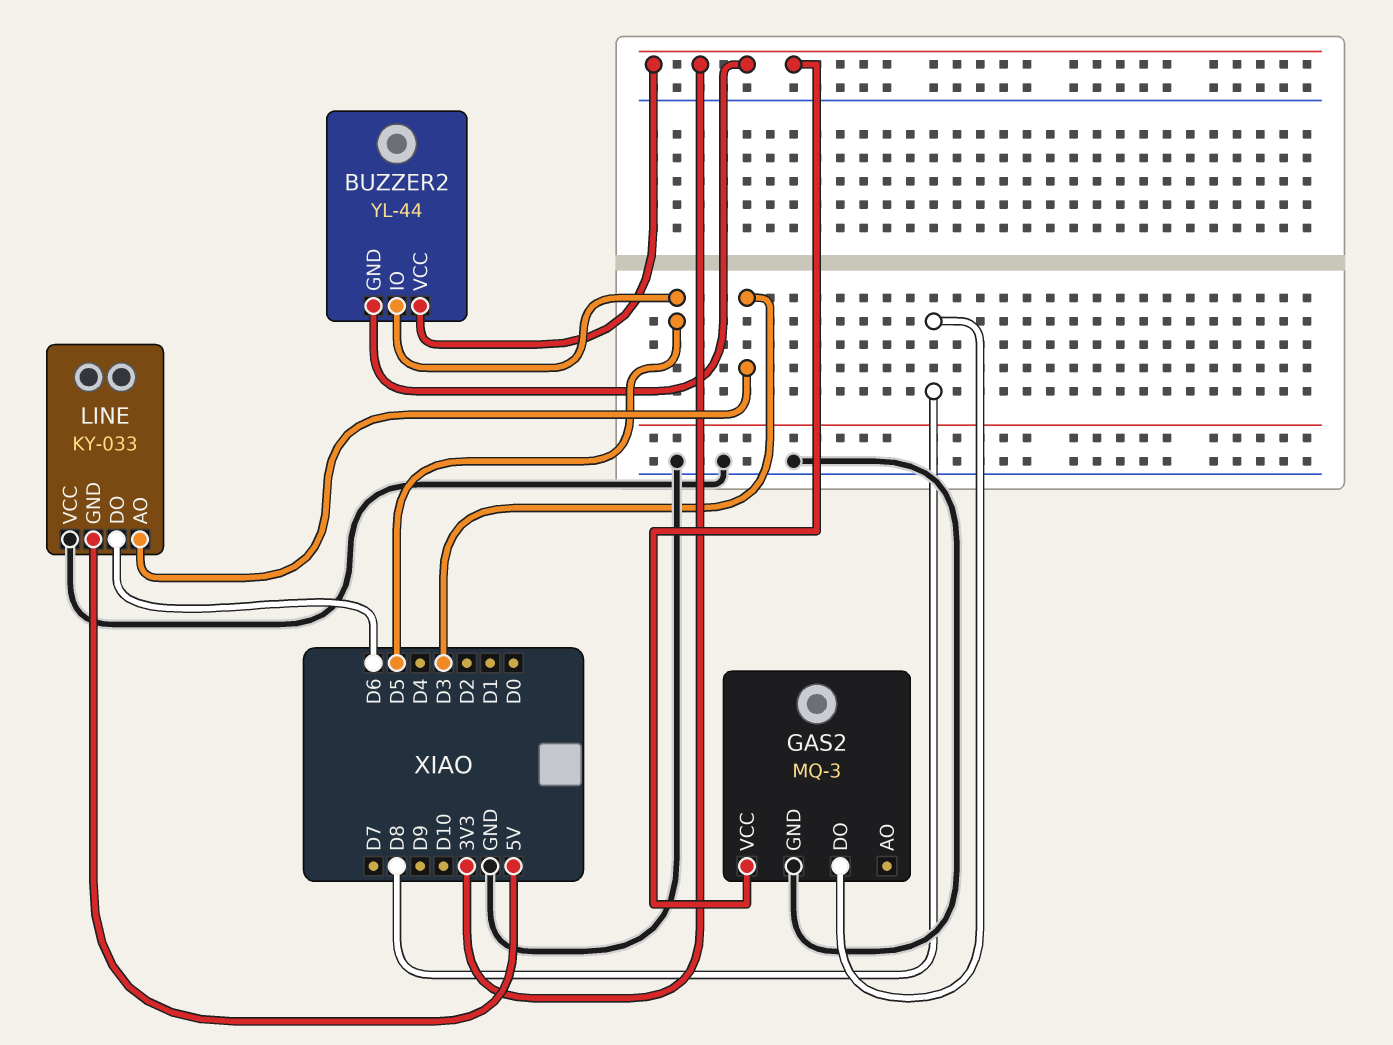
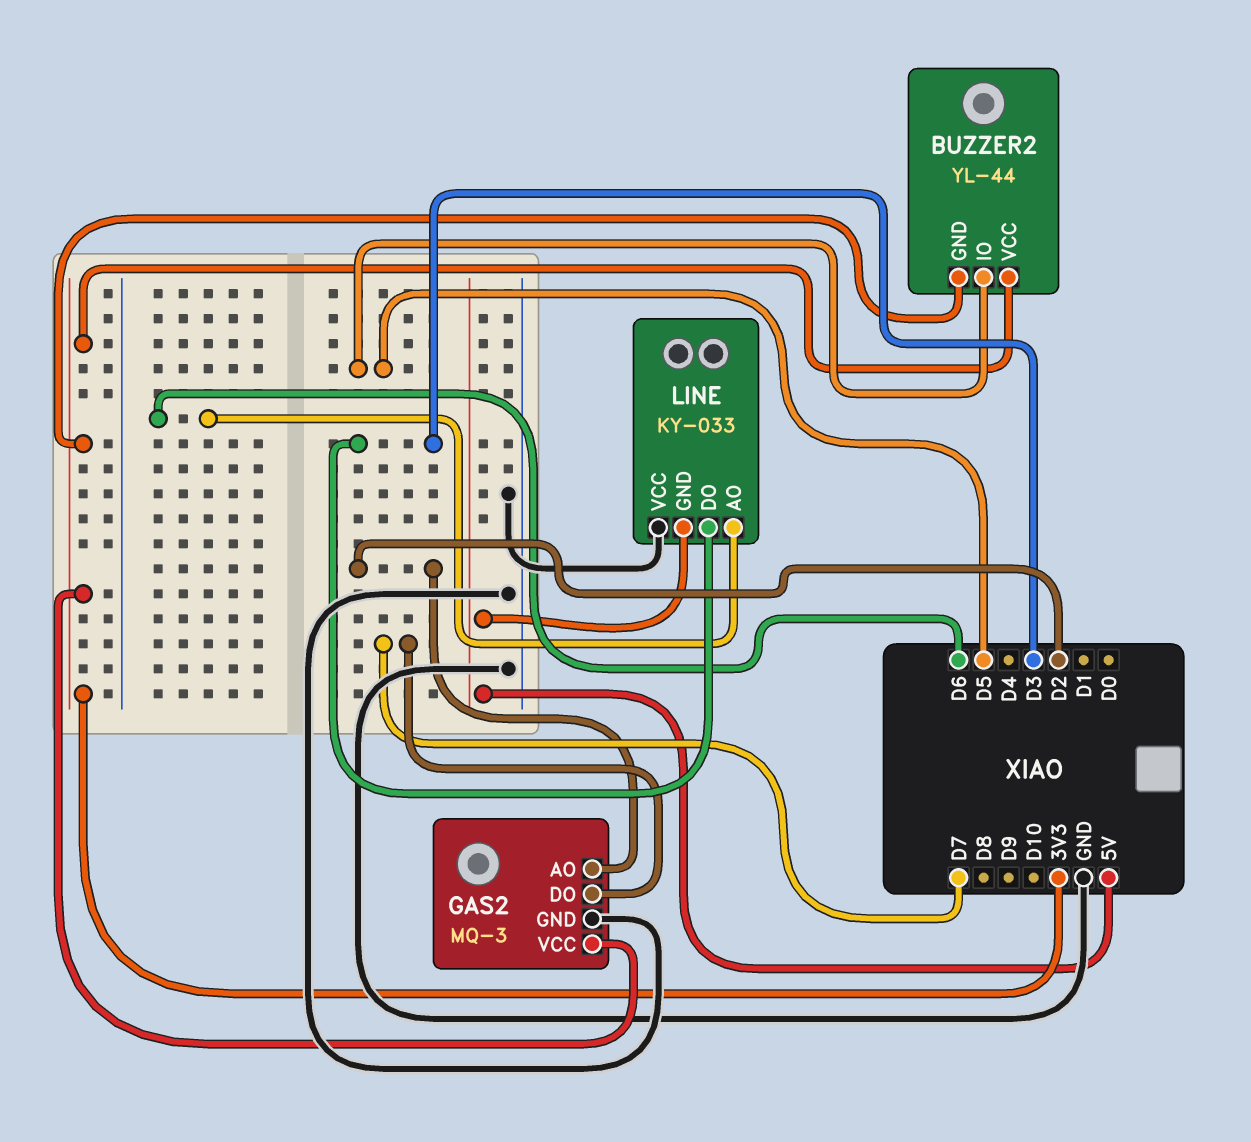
GAS2 pin AO: none -> D2
GAS2 pin DO: D8 -> D7
LINE pin AO: D3 -> D6
LINE pin DO: D6 -> D3

